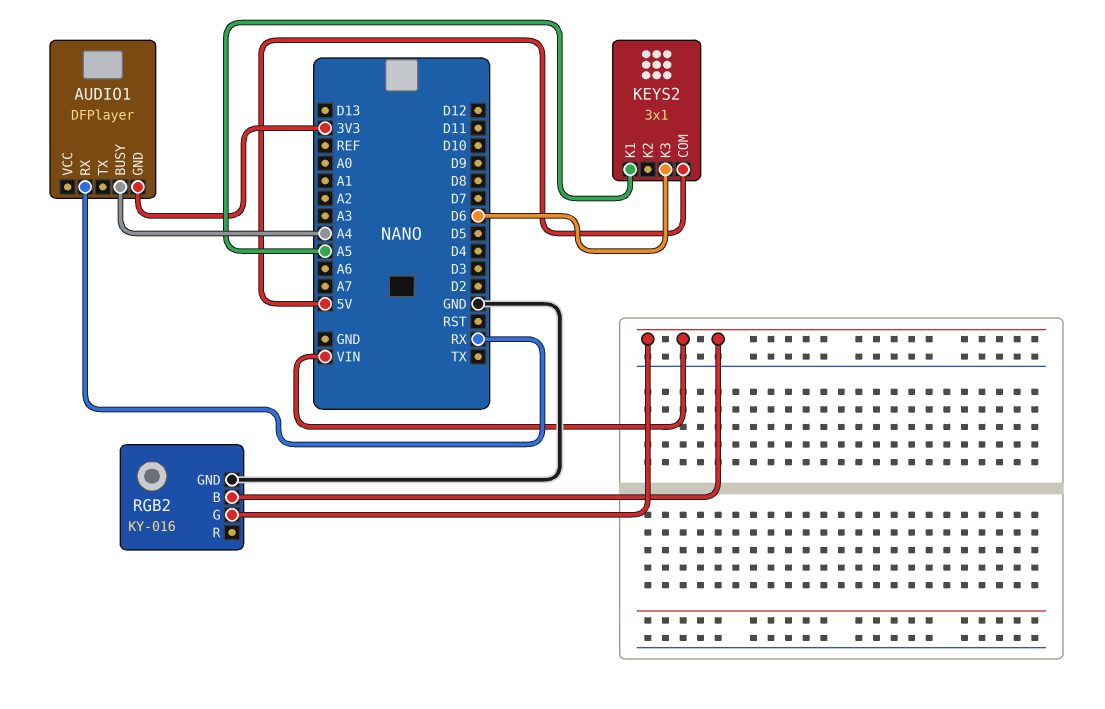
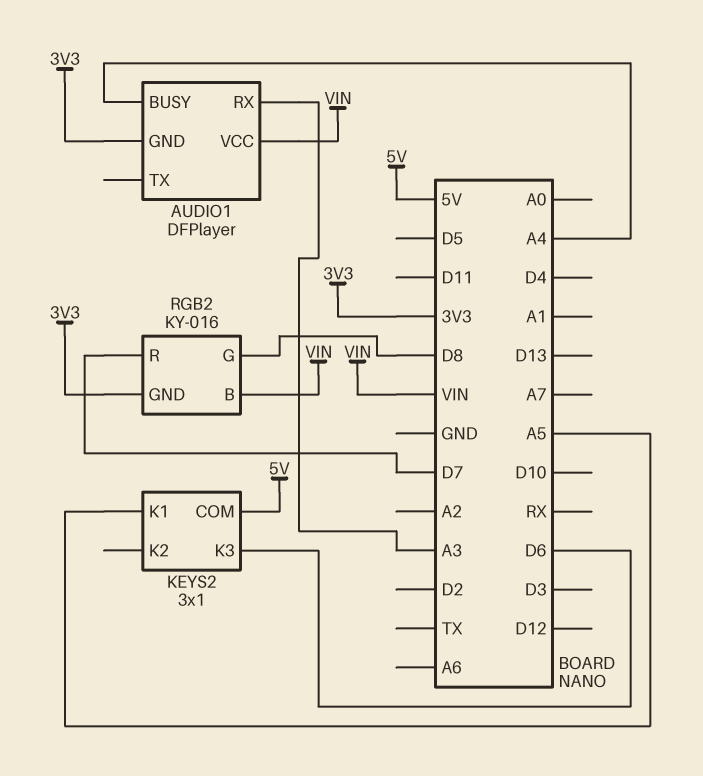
AUDIO1 pin RX: RX -> A3
AUDIO1 pin VCC: none -> VIN
RGB2 pin G: VIN -> D8
RGB2 pin GND: GND -> 3V3
RGB2 pin R: none -> D7

